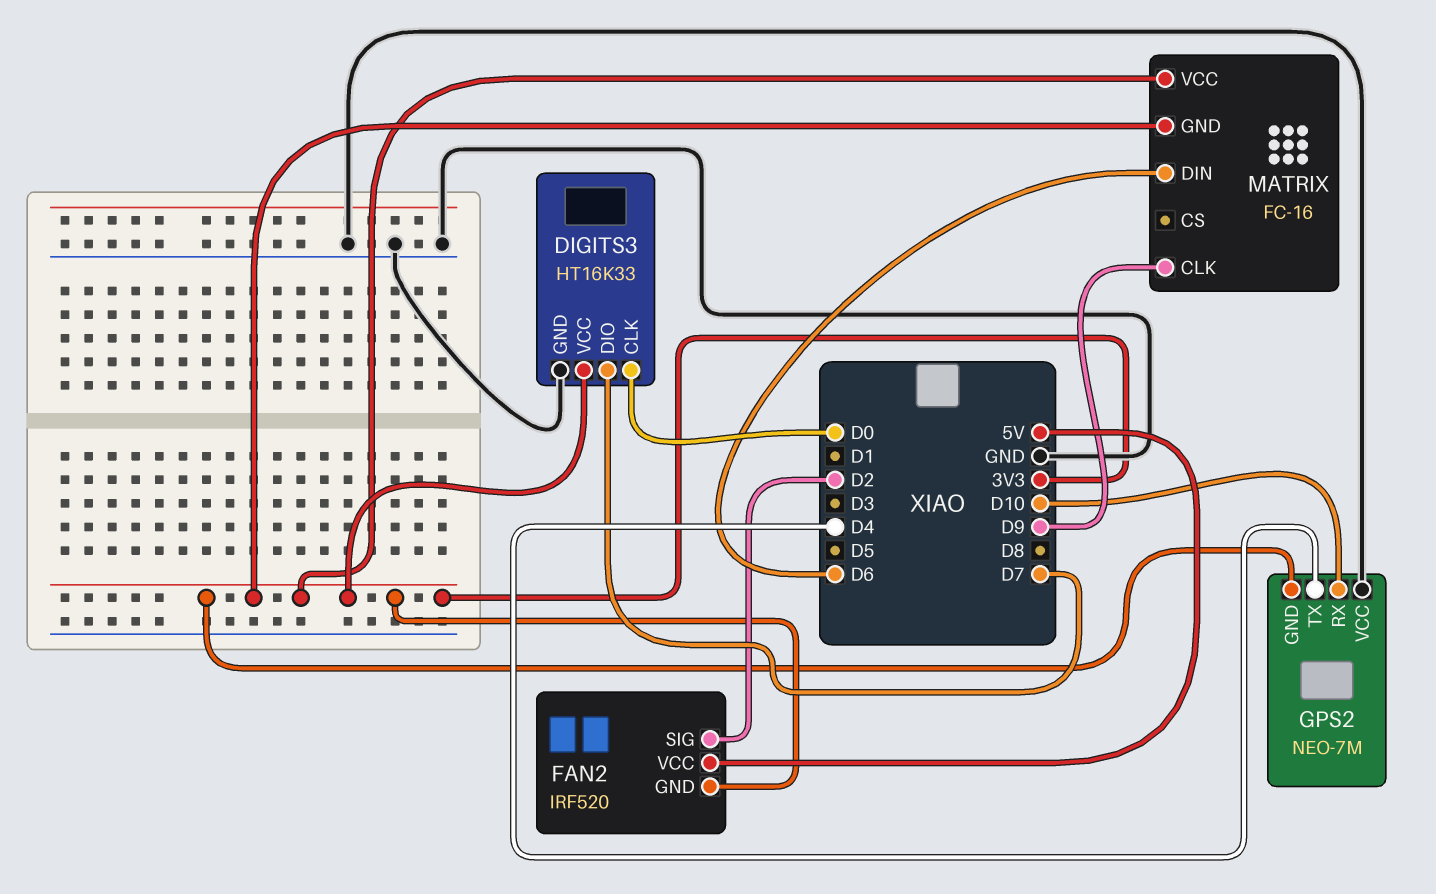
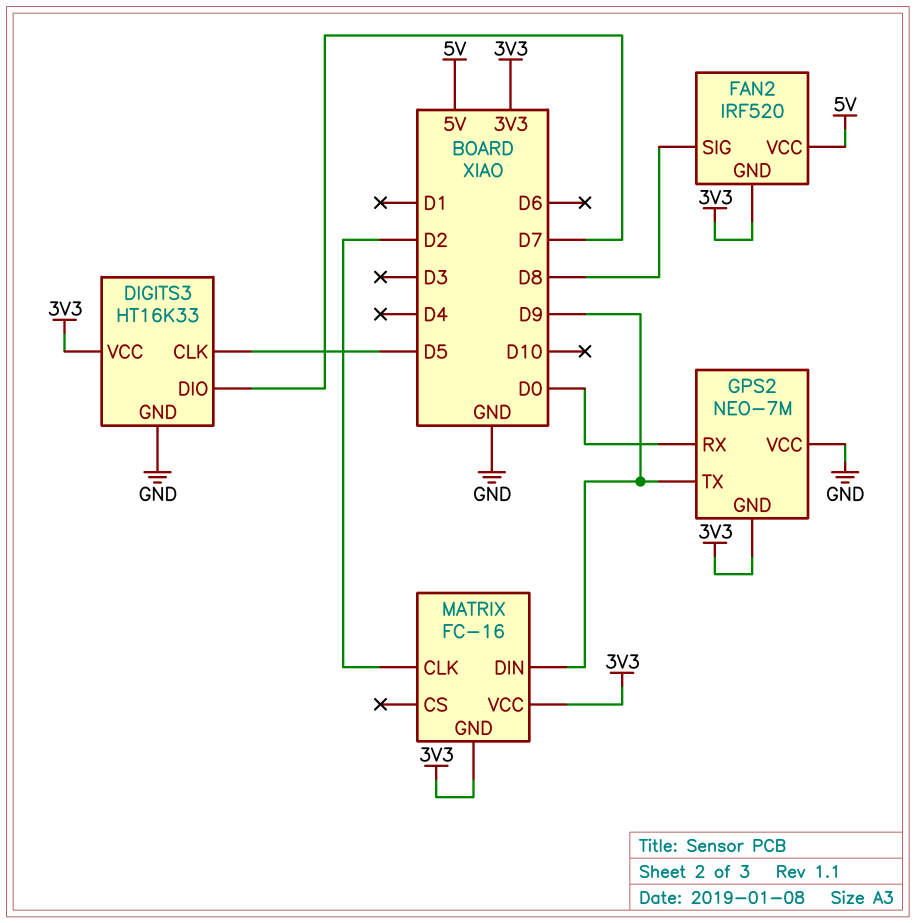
DIGITS3 pin CLK: D0 -> D5
FAN2 pin SIG: D2 -> D8
GPS2 pin RX: D10 -> D0
GPS2 pin TX: D4 -> D9
MATRIX pin CLK: D9 -> D2
MATRIX pin DIN: D6 -> D9

